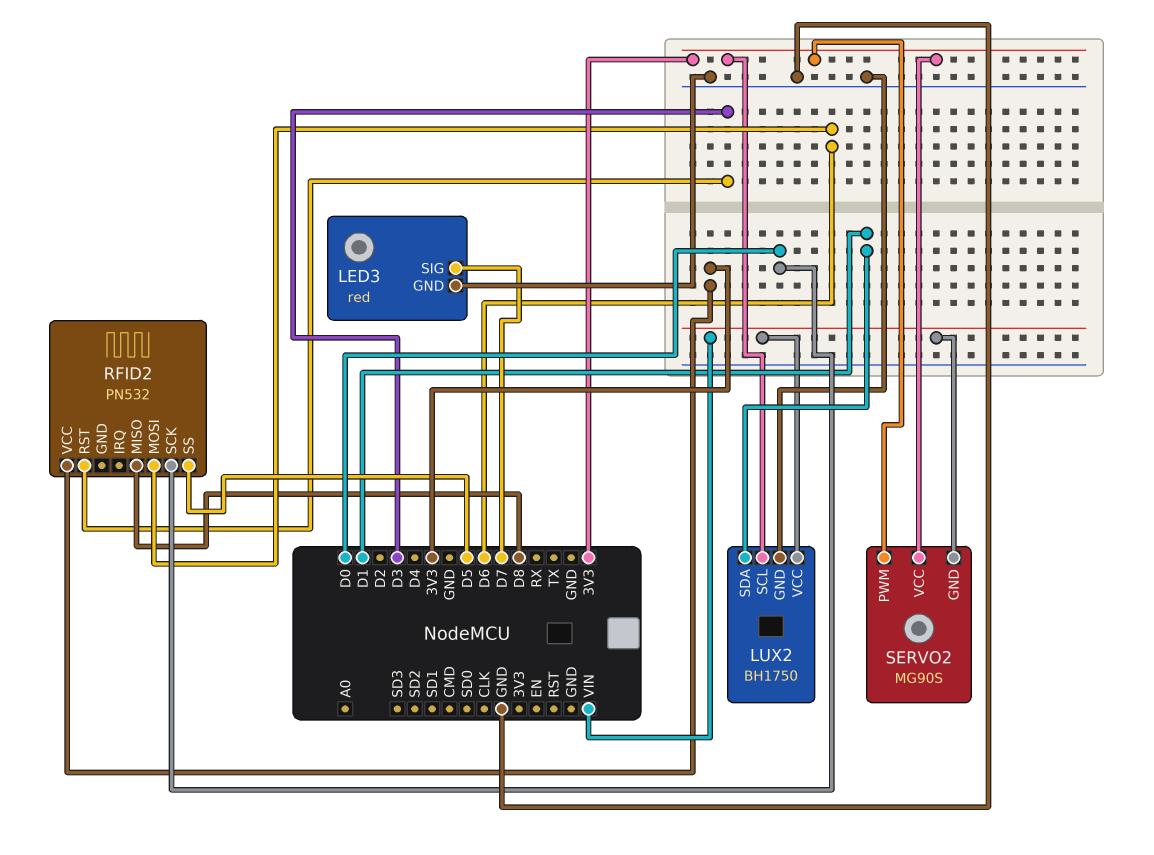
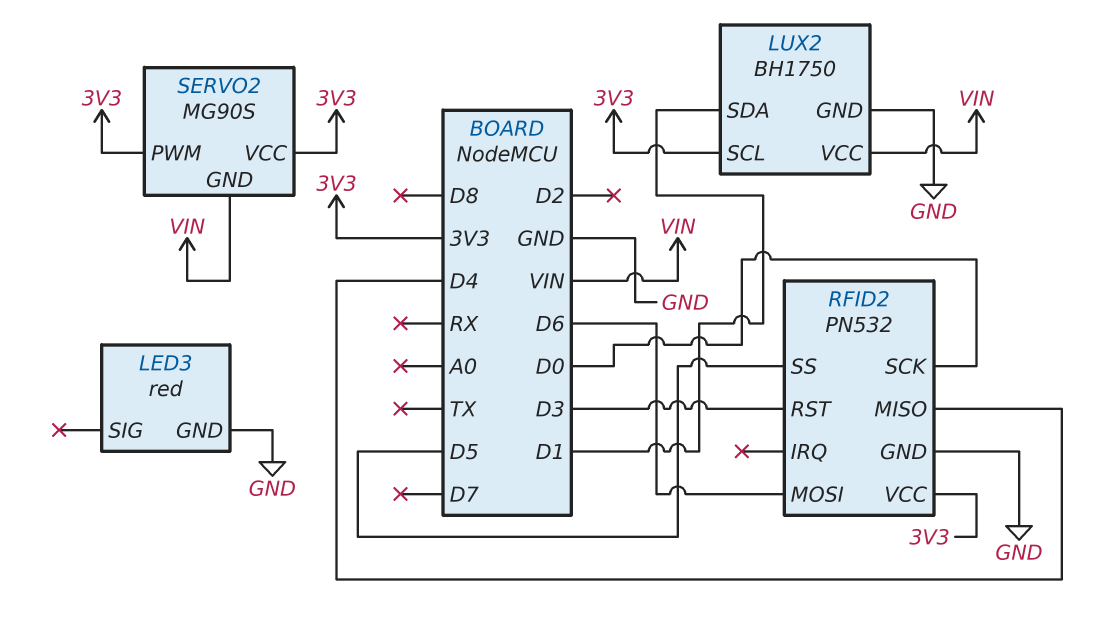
LED3 pin SIG: D7 -> none
RFID2 pin GND: none -> GND
RFID2 pin MISO: D8 -> D4

